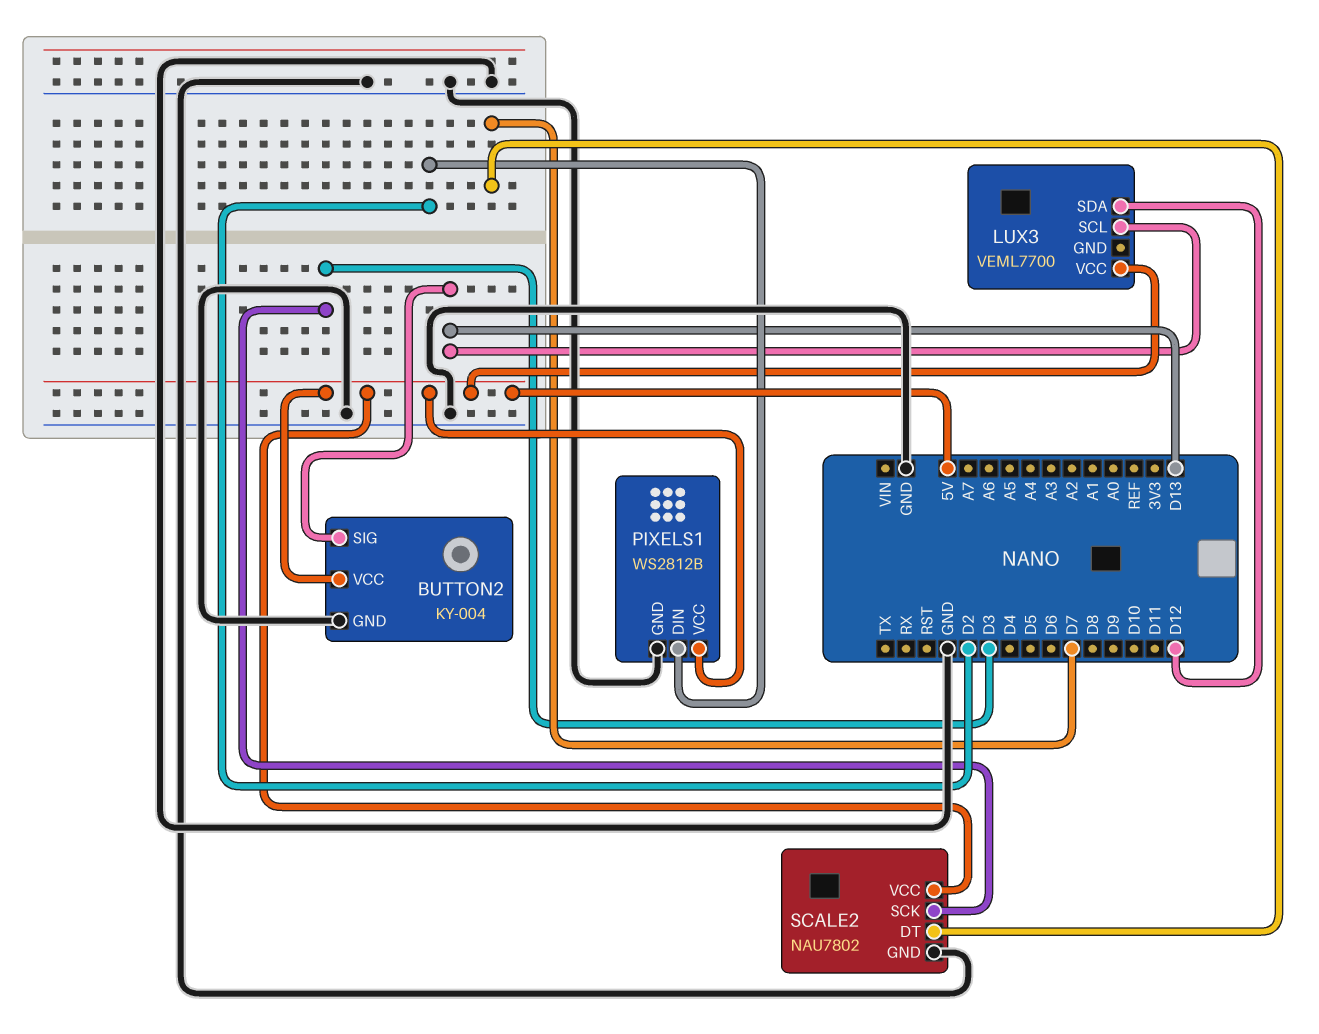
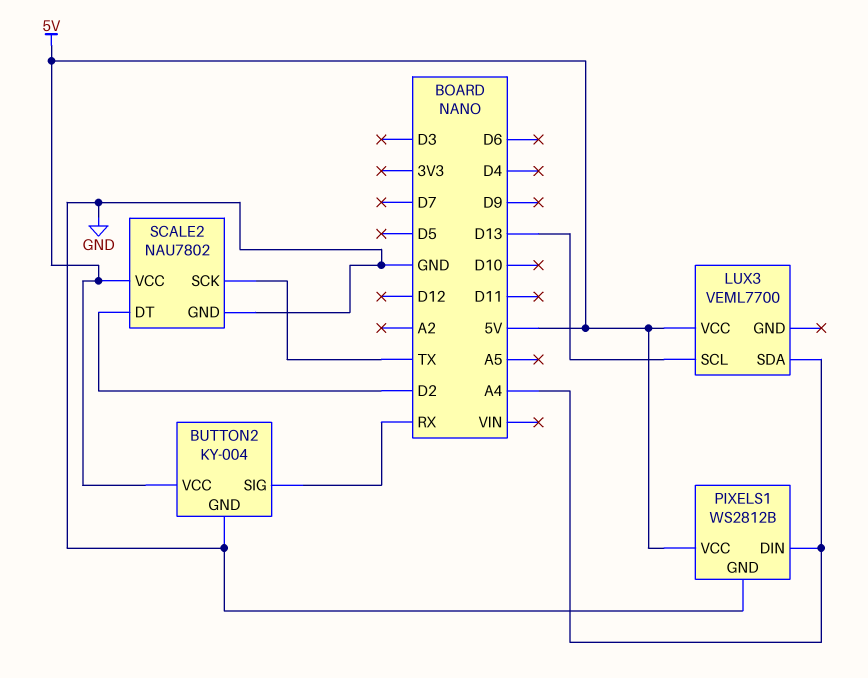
BUTTON2 pin SIG: D13 -> RX
LUX3 pin SDA: D12 -> A4
PIXELS1 pin DIN: D2 -> A4
SCALE2 pin DT: D7 -> D2
SCALE2 pin SCK: D3 -> TX

